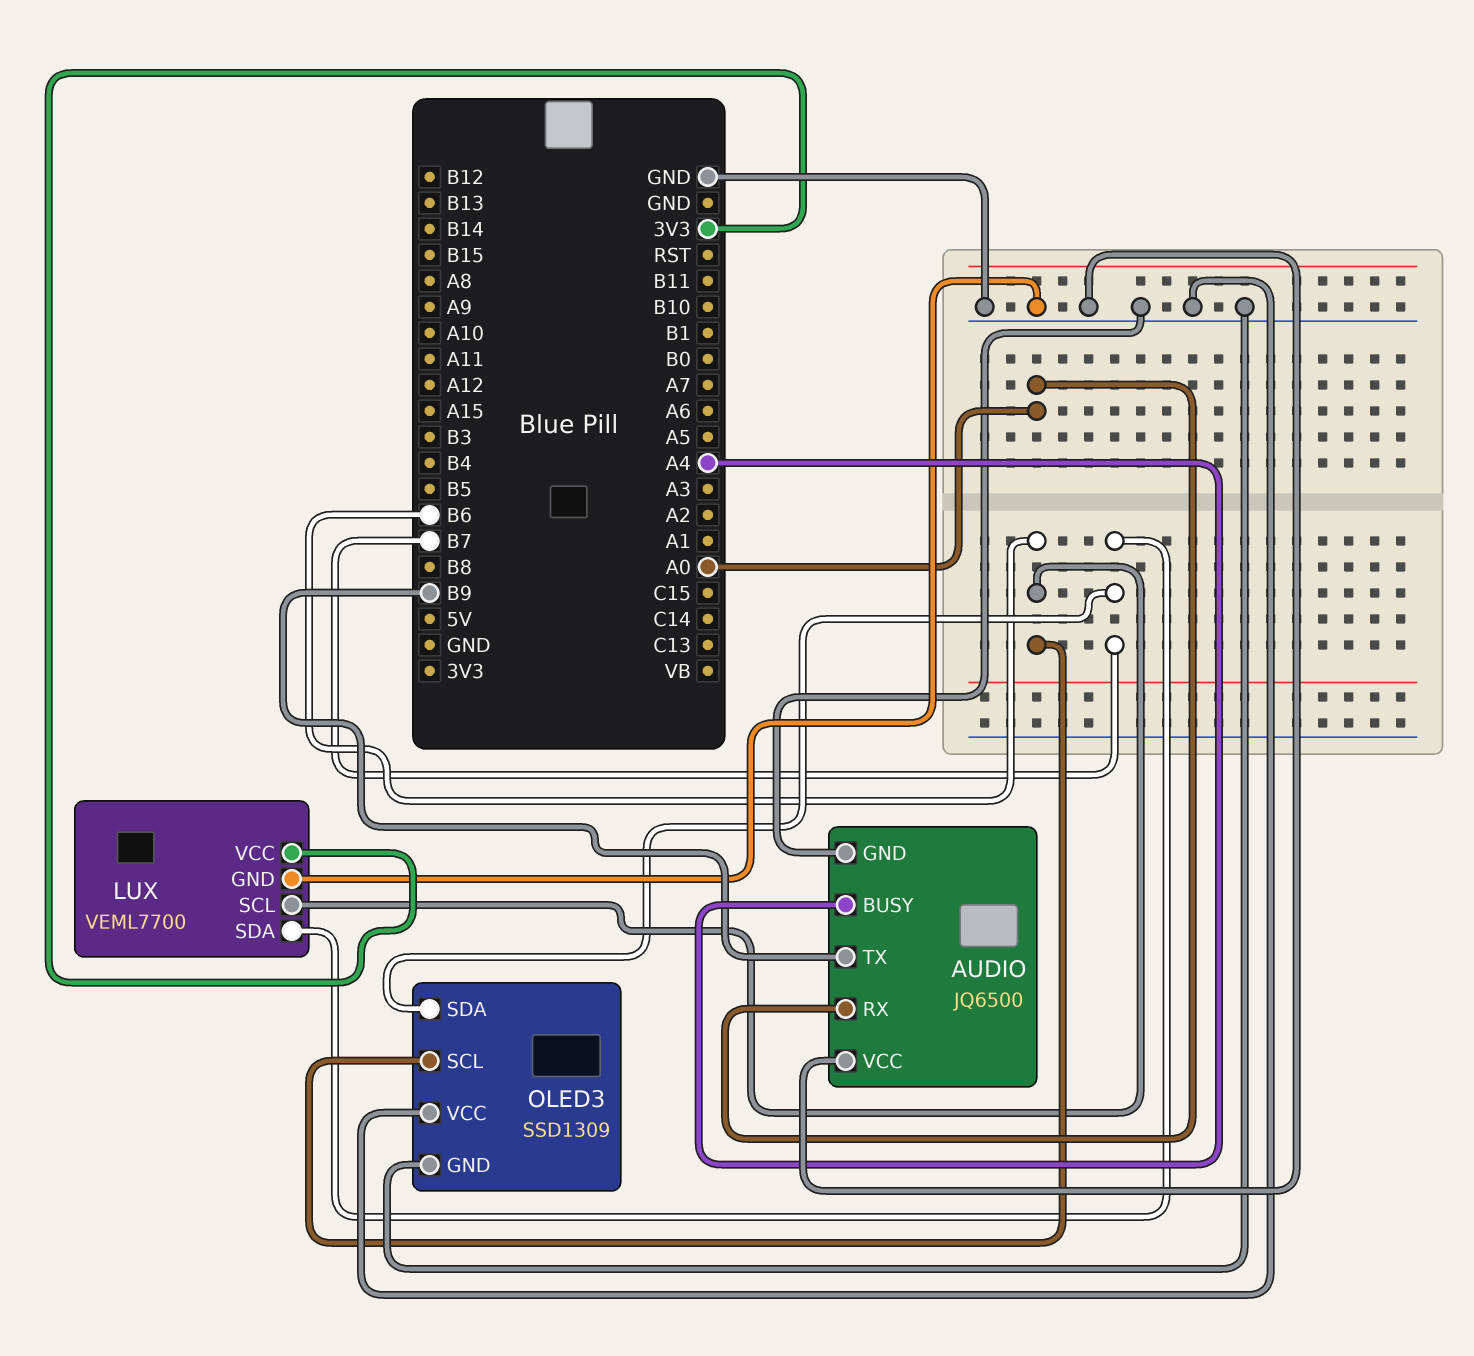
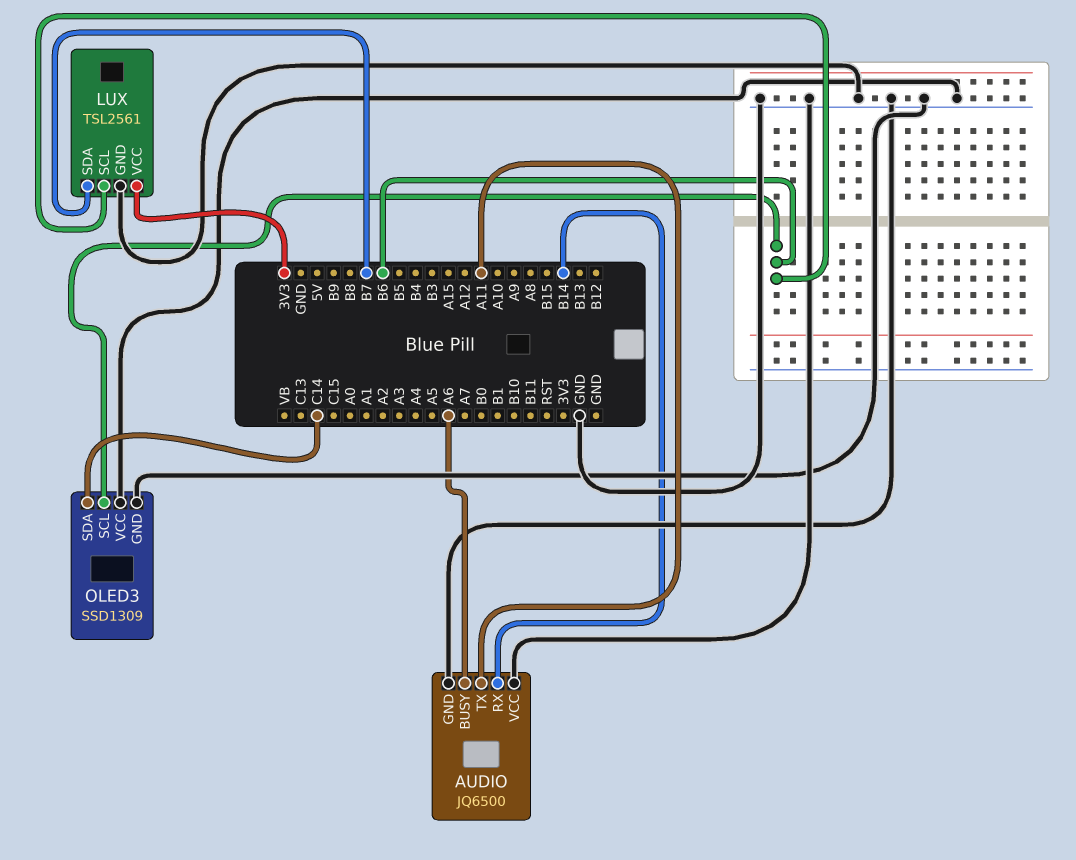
AUDIO pin BUSY: A4 -> A6
AUDIO pin RX: A0 -> B14
AUDIO pin TX: B9 -> A11
LUX: VEML7700 -> TSL2561
OLED3 pin SDA: B7 -> C14

